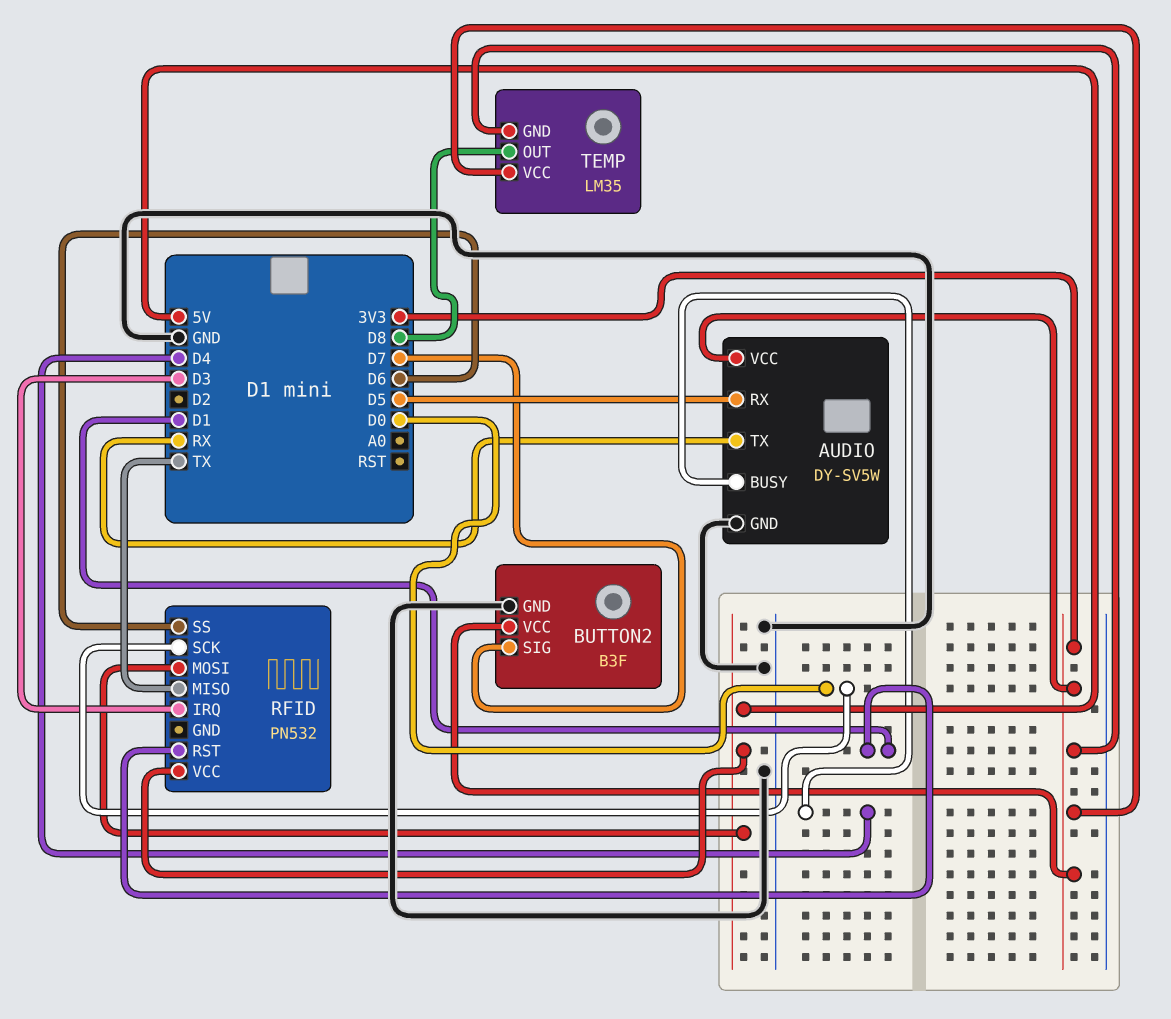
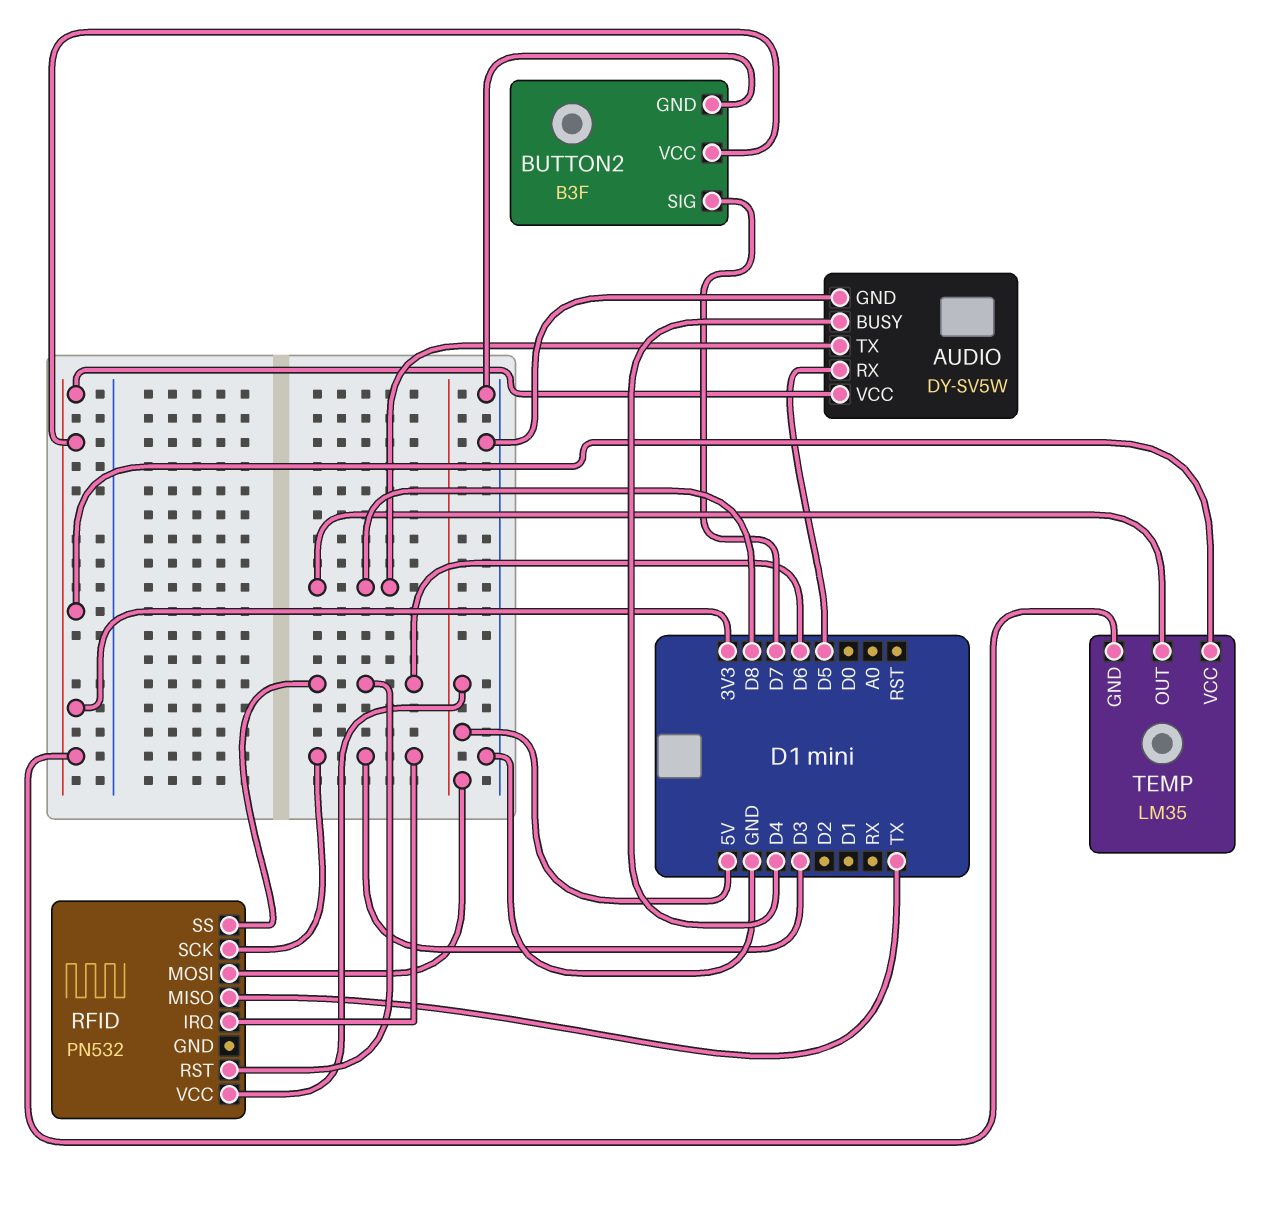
AUDIO pin TX: RX -> D8
RFID pin RST: D1 -> D6
RFID pin SCK: D0 -> D3

